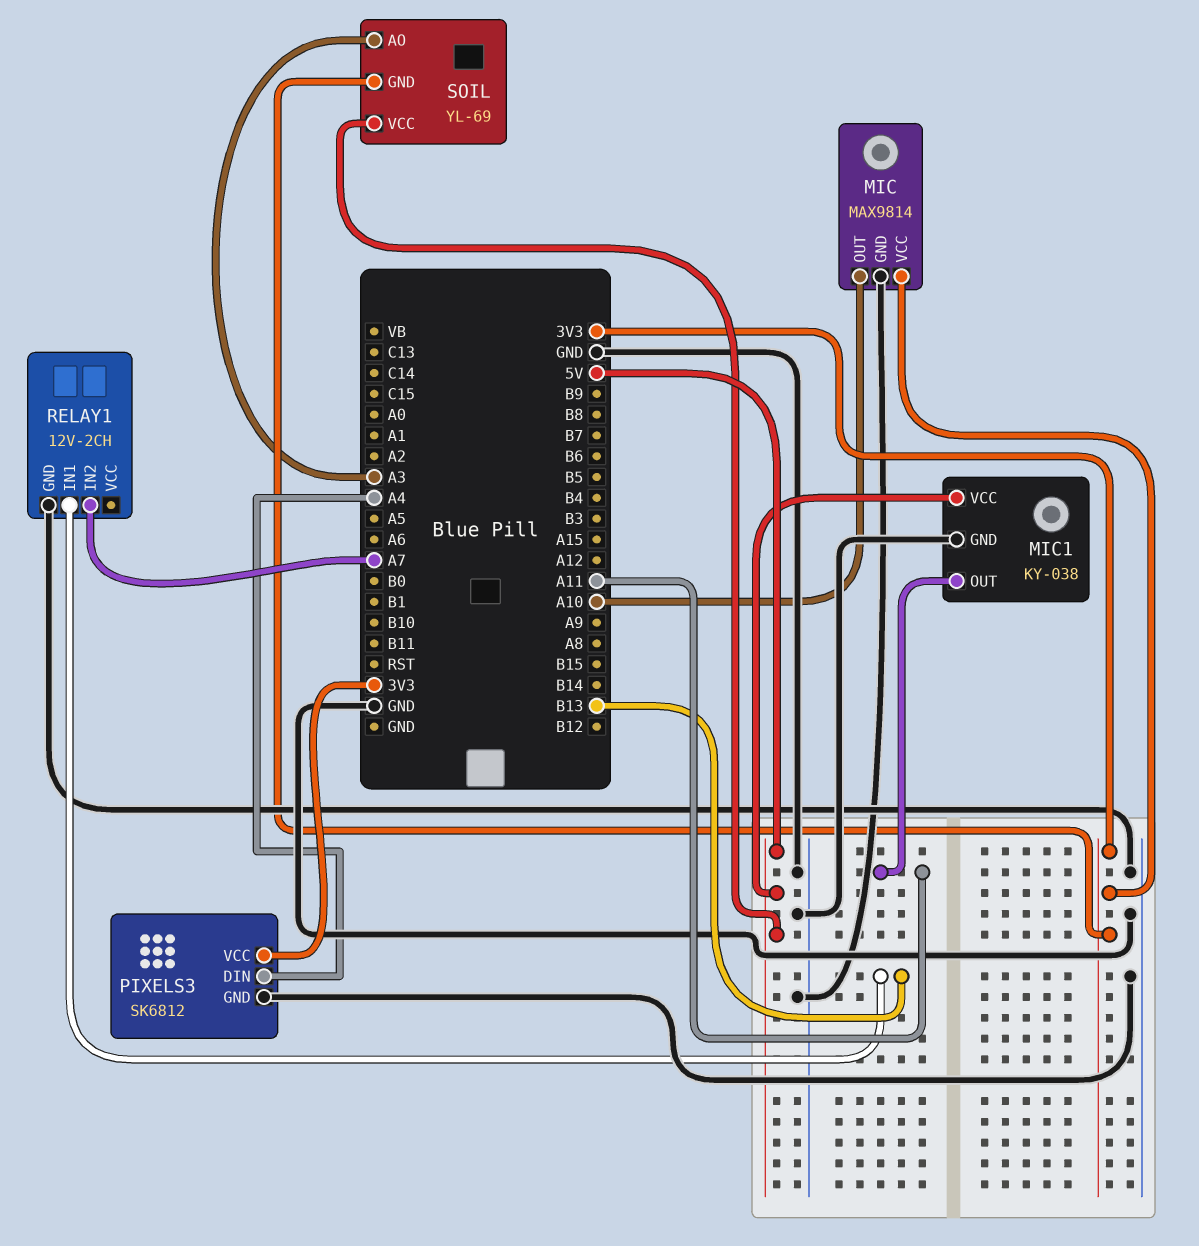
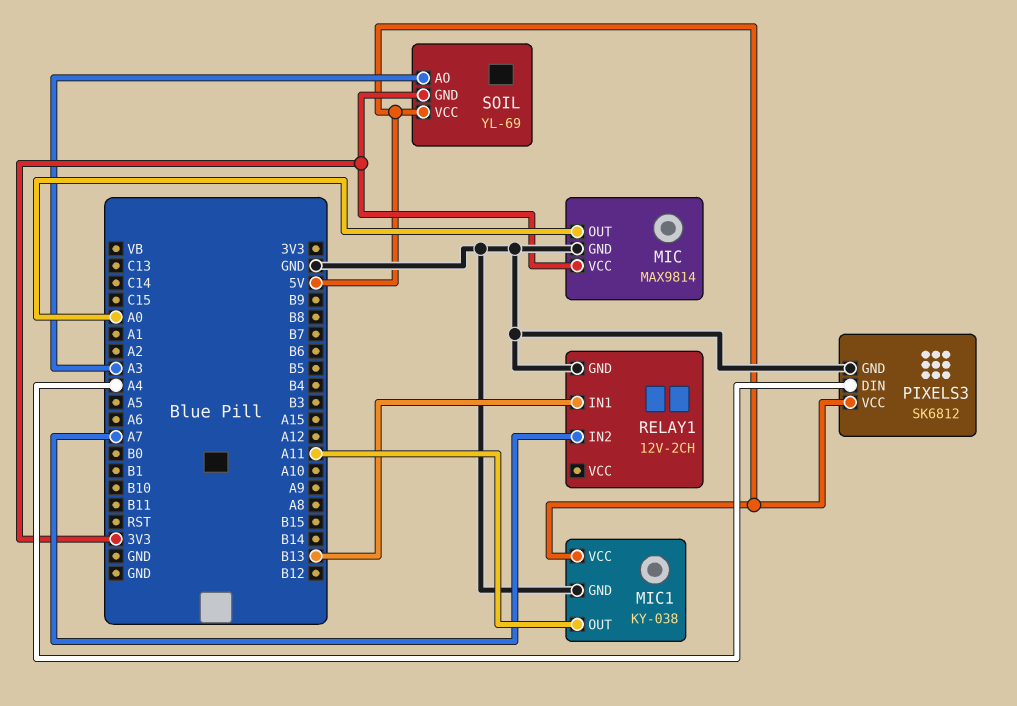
MIC pin OUT: A10 -> A0
PIXELS3 pin VCC: 3V3 -> 5V

